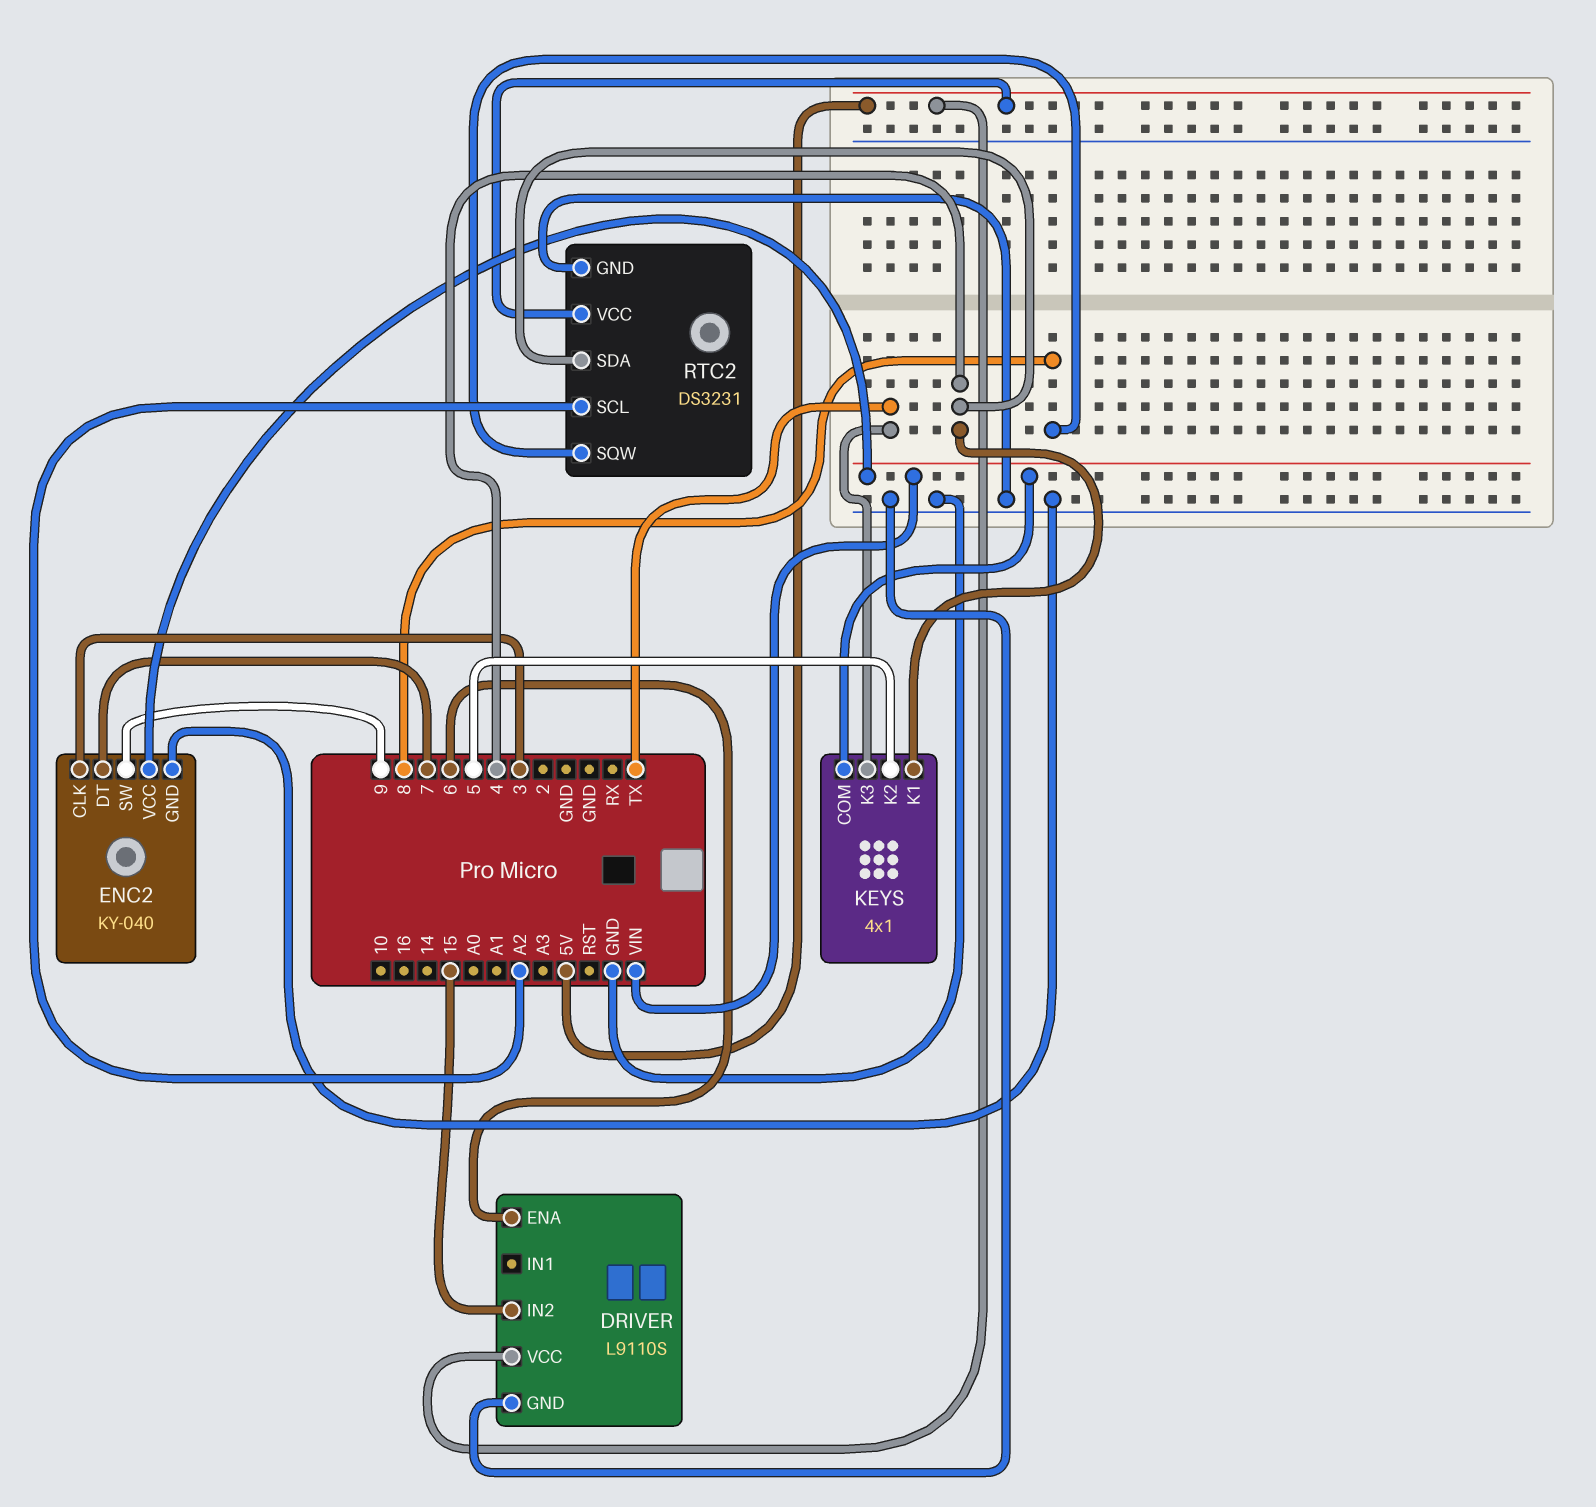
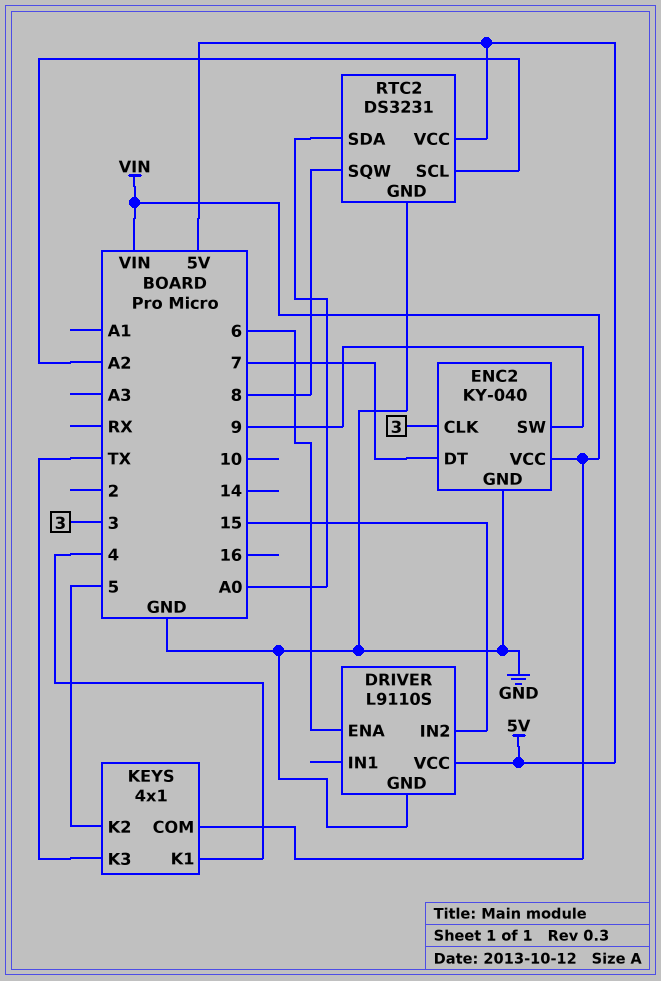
RTC2 pin SDA: 4 -> A0

